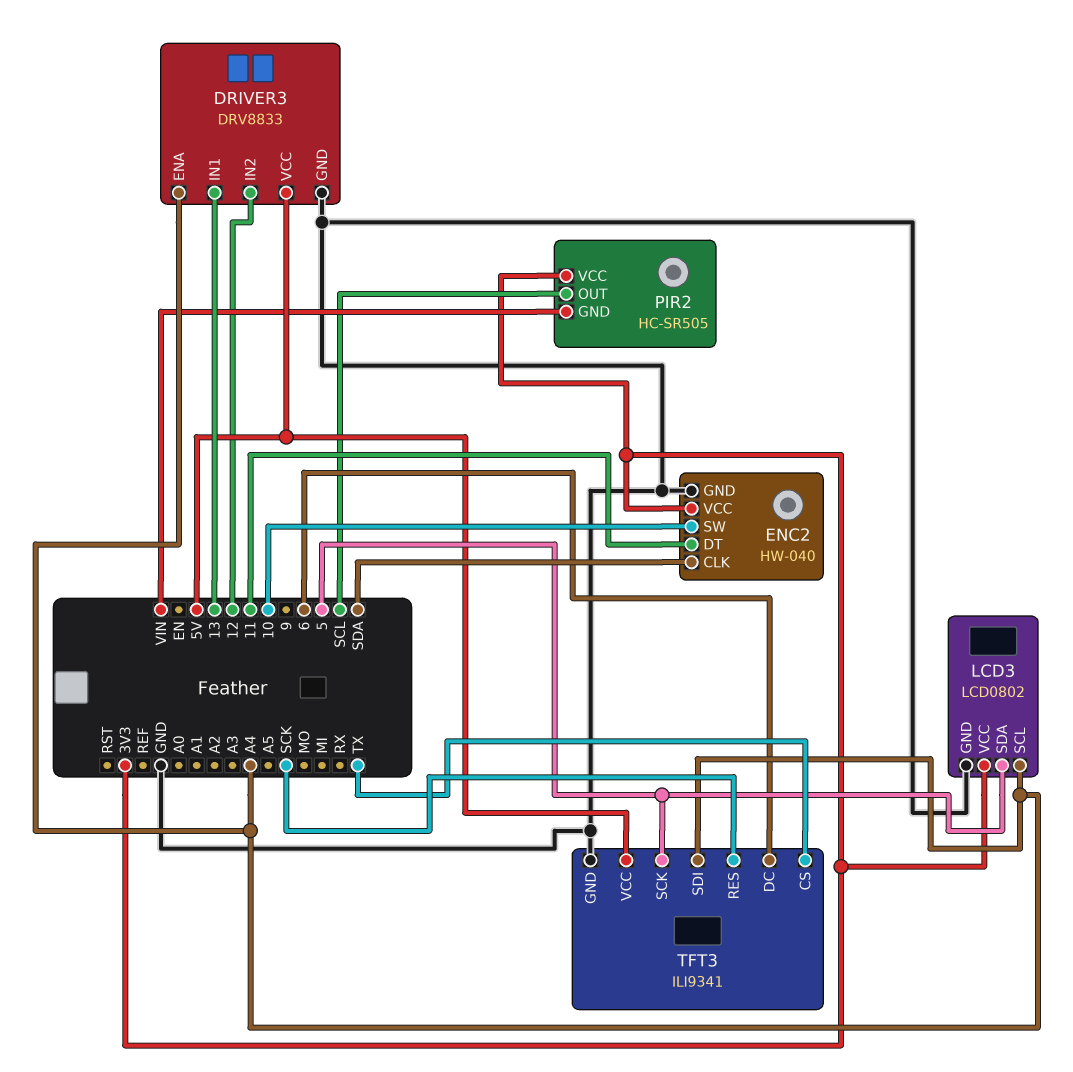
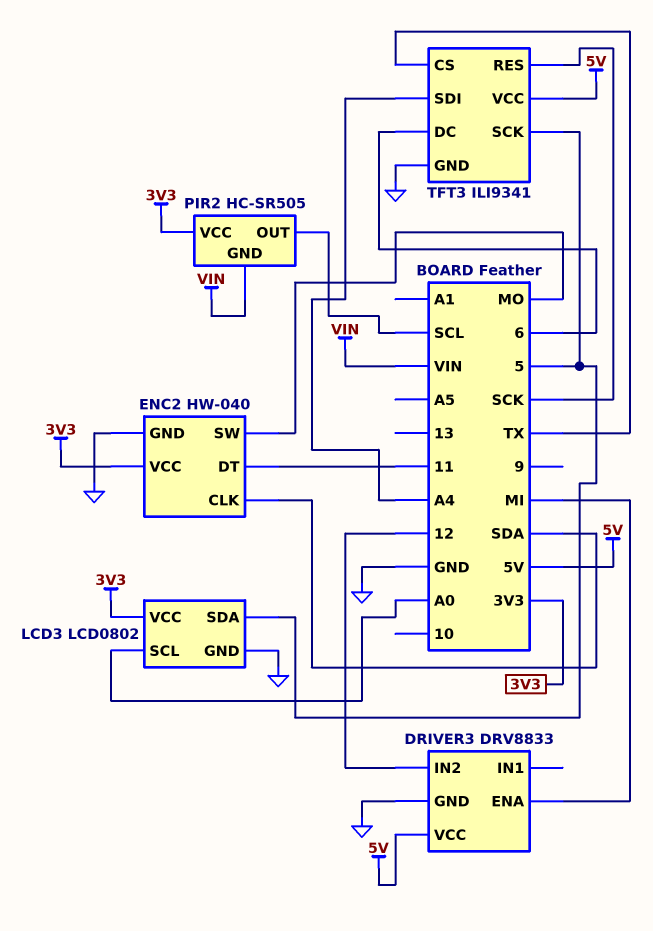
DRIVER3 pin ENA: A4 -> MI
DRIVER3 pin IN1: 13 -> none
ENC2 pin SW: 10 -> MO
LCD3 pin SCL: A4 -> A0

